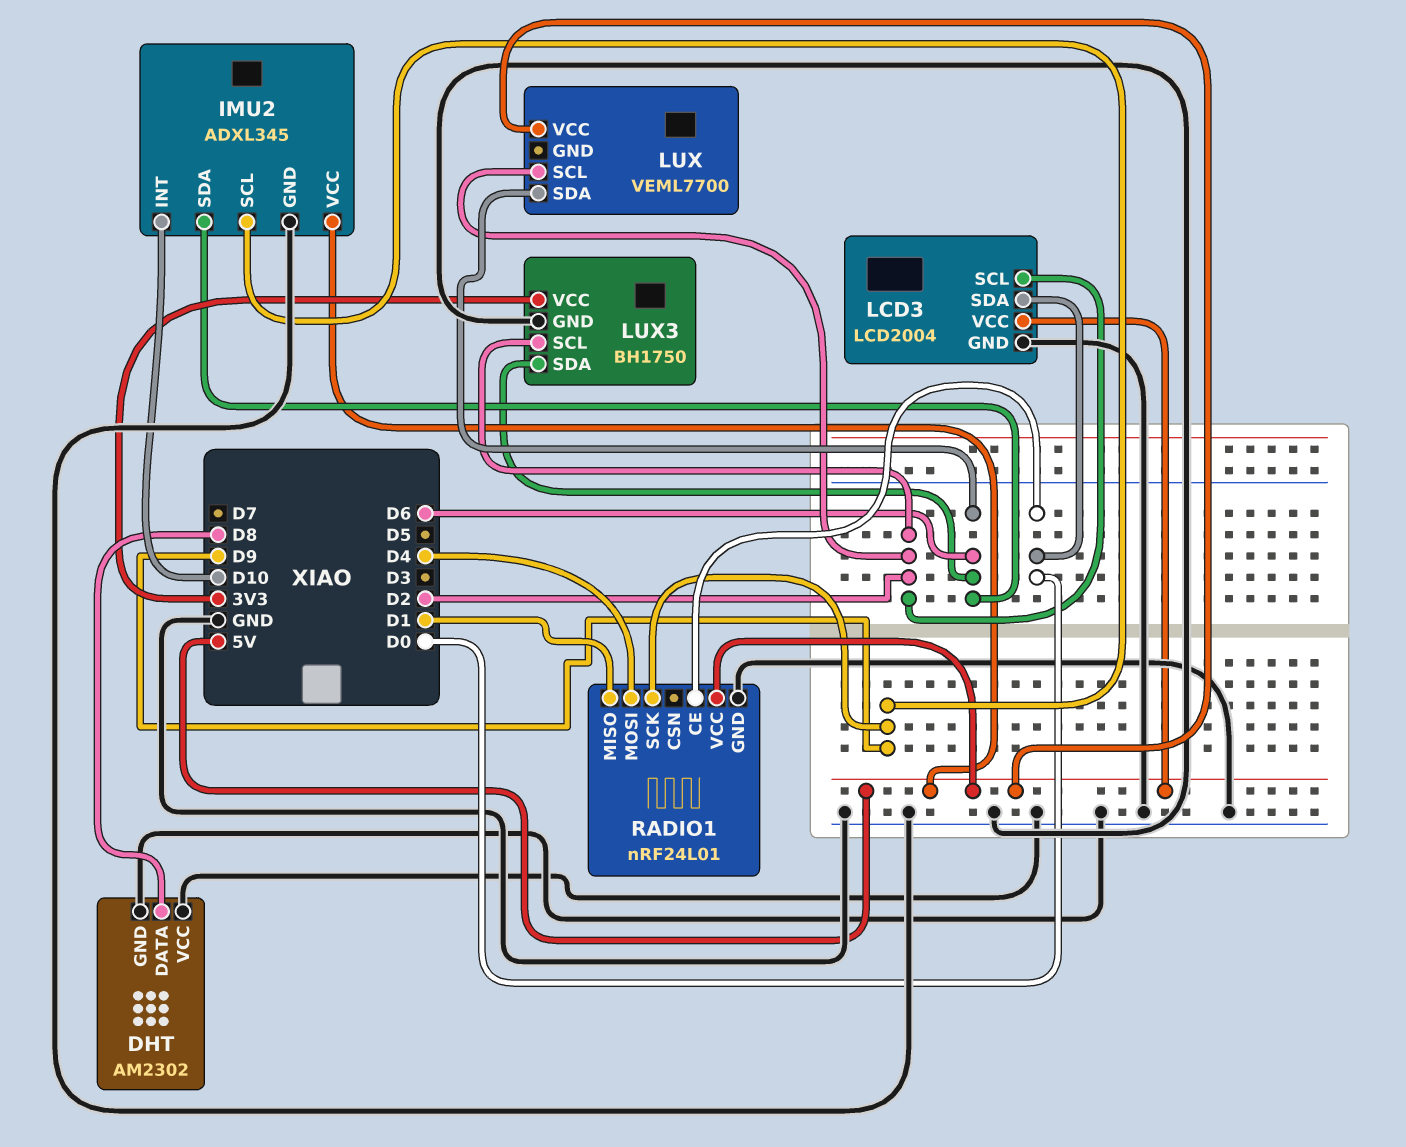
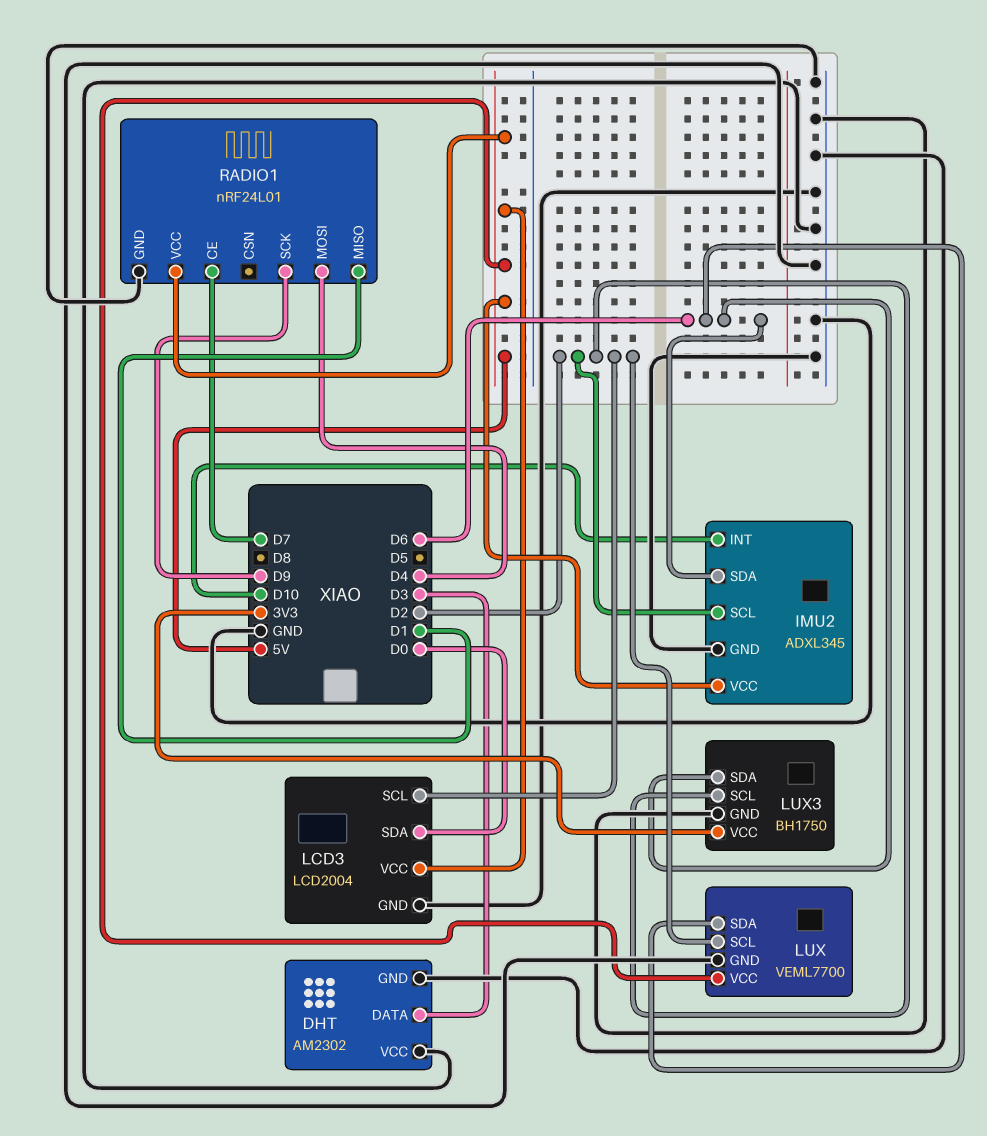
DHT pin DATA: D8 -> D3
IMU2 pin SCL: D9 -> D2
LUX pin GND: none -> GND
RADIO1 pin CE: D0 -> D7

